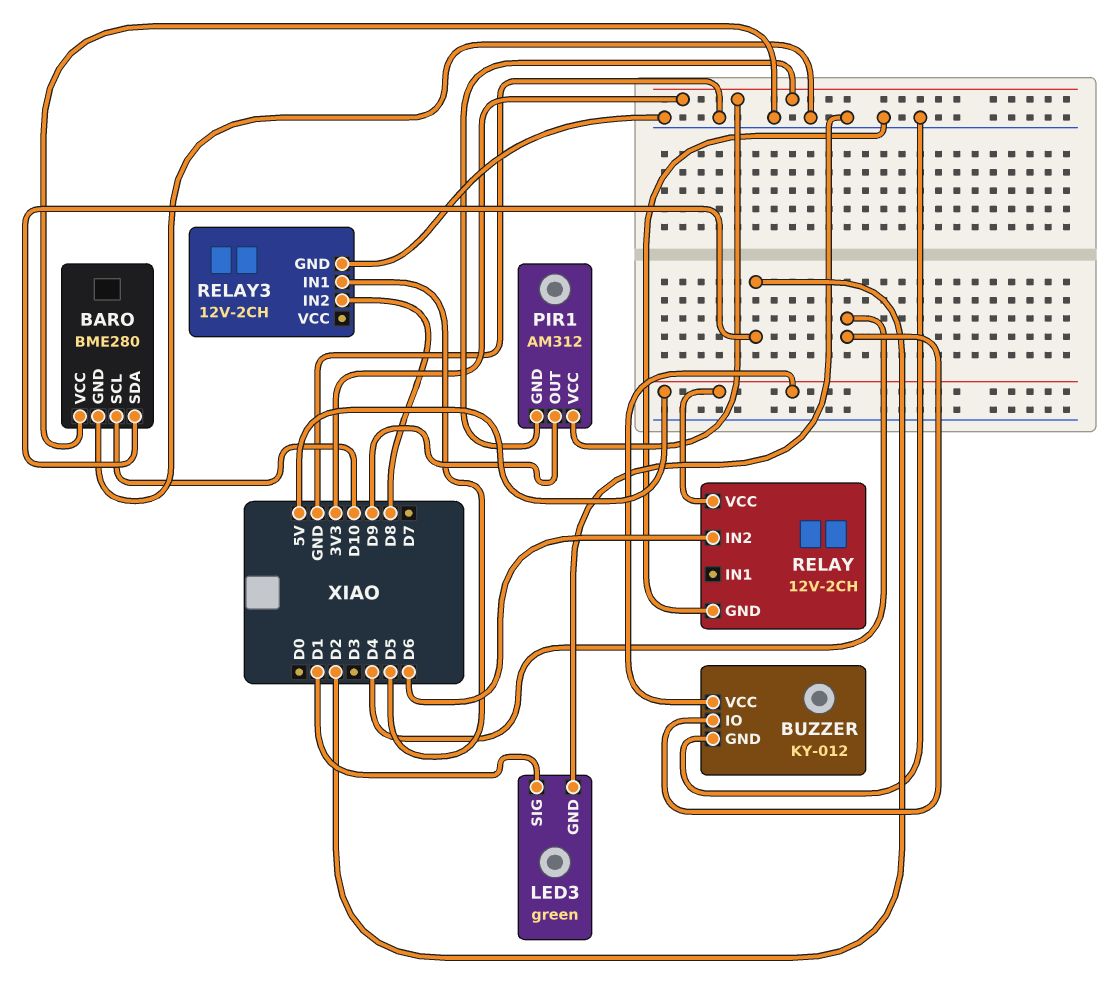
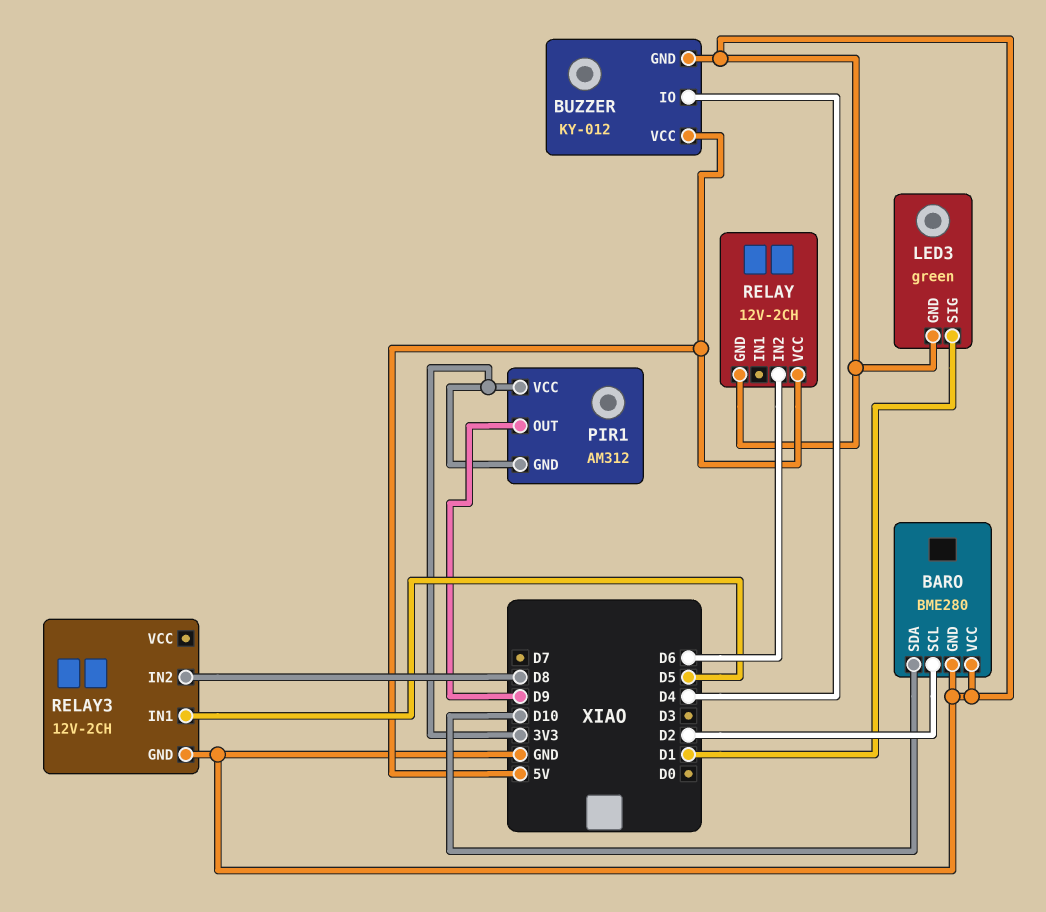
BARO pin SCL: D10 -> D2
BARO pin SDA: D2 -> D10

